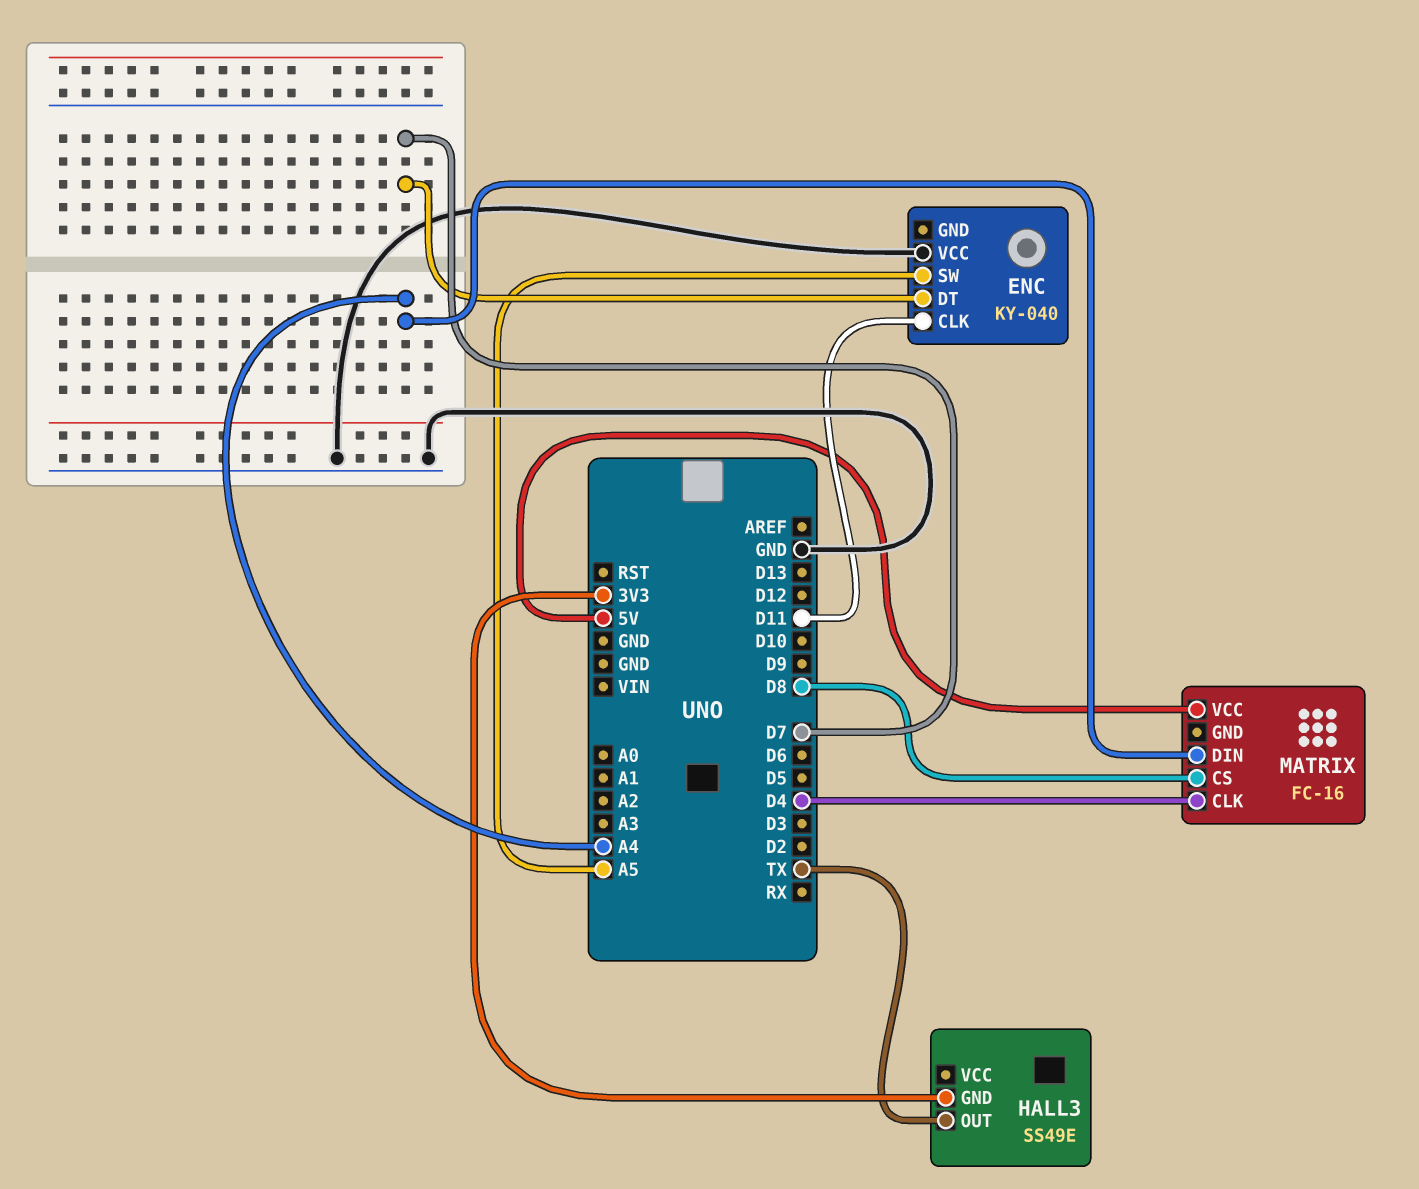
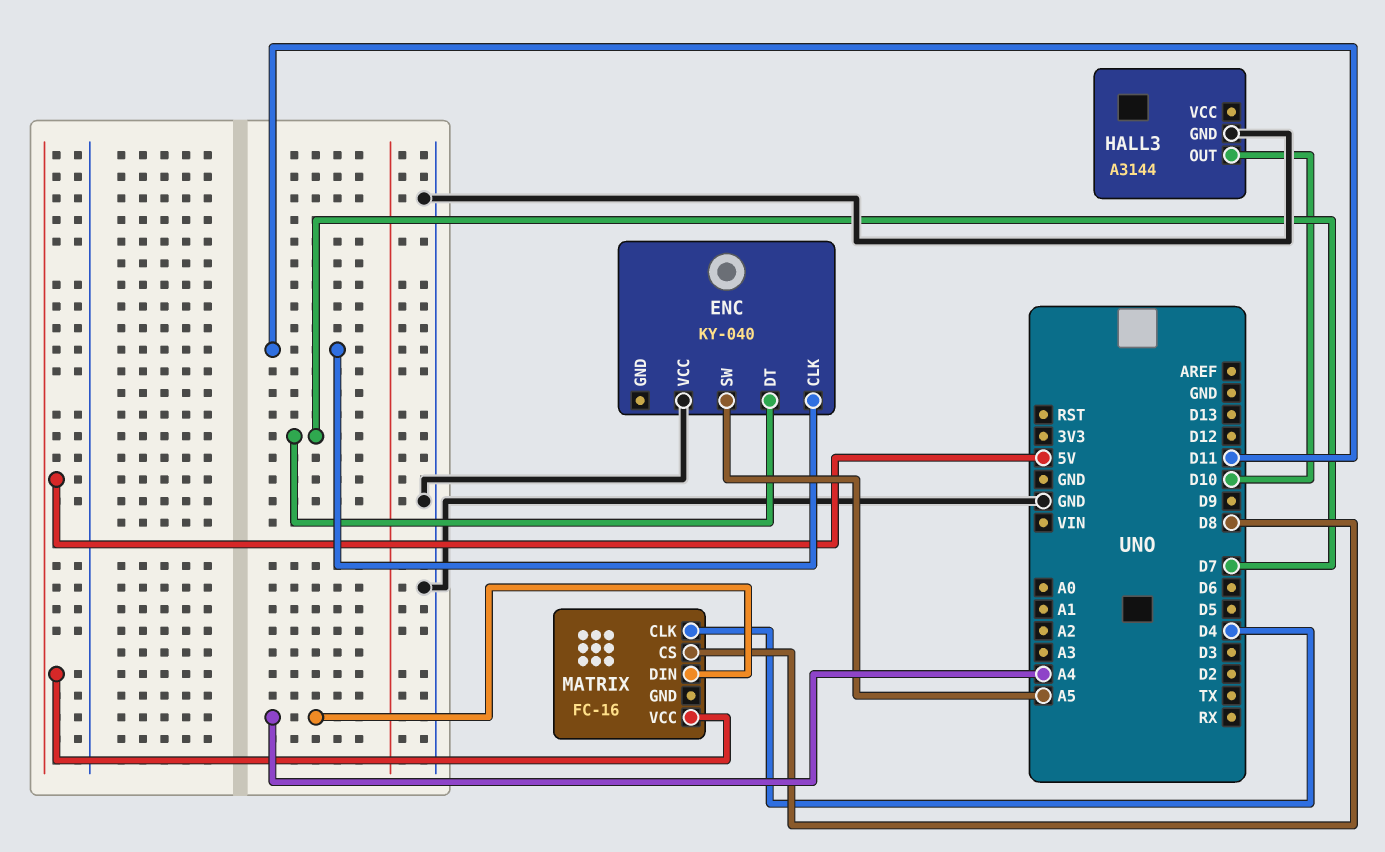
HALL3: SS49E -> A3144
HALL3 pin GND: 3V3 -> GND
HALL3 pin OUT: TX -> D10

